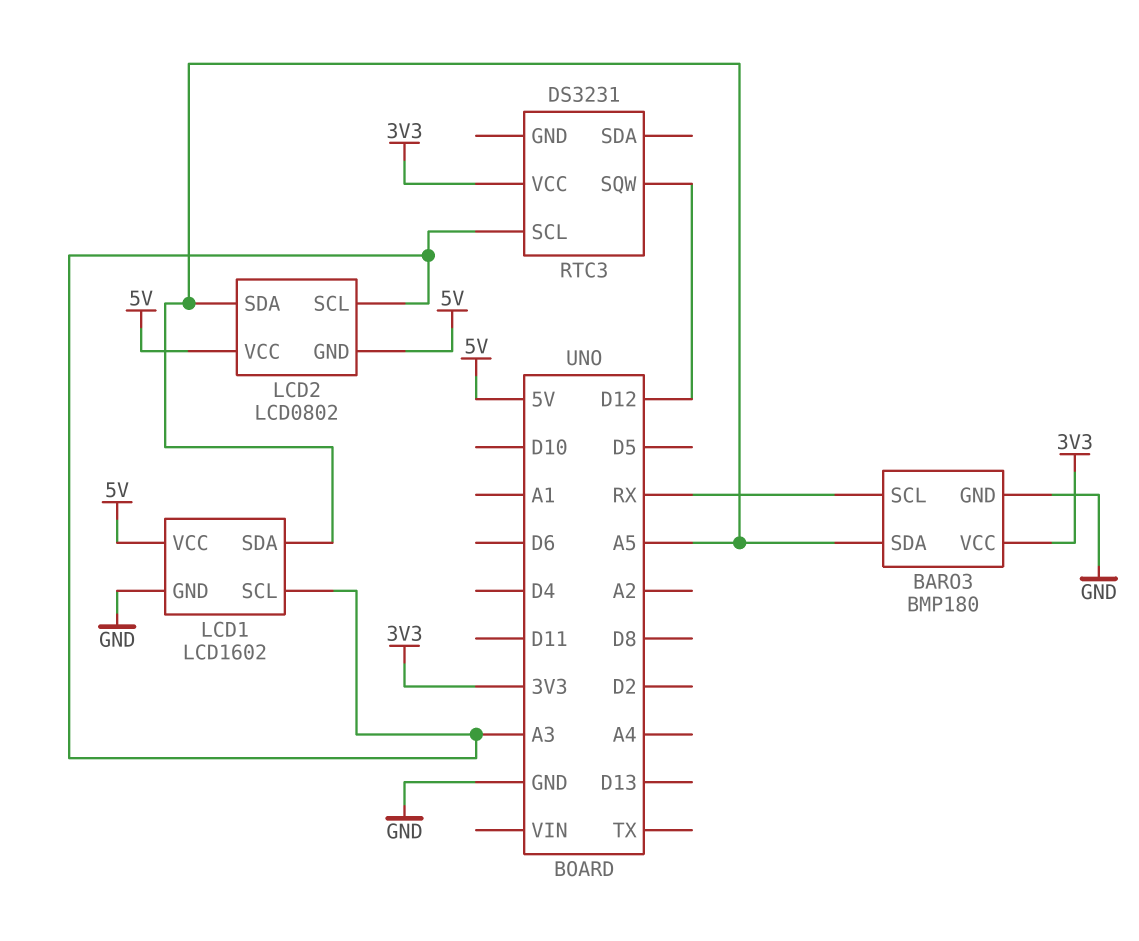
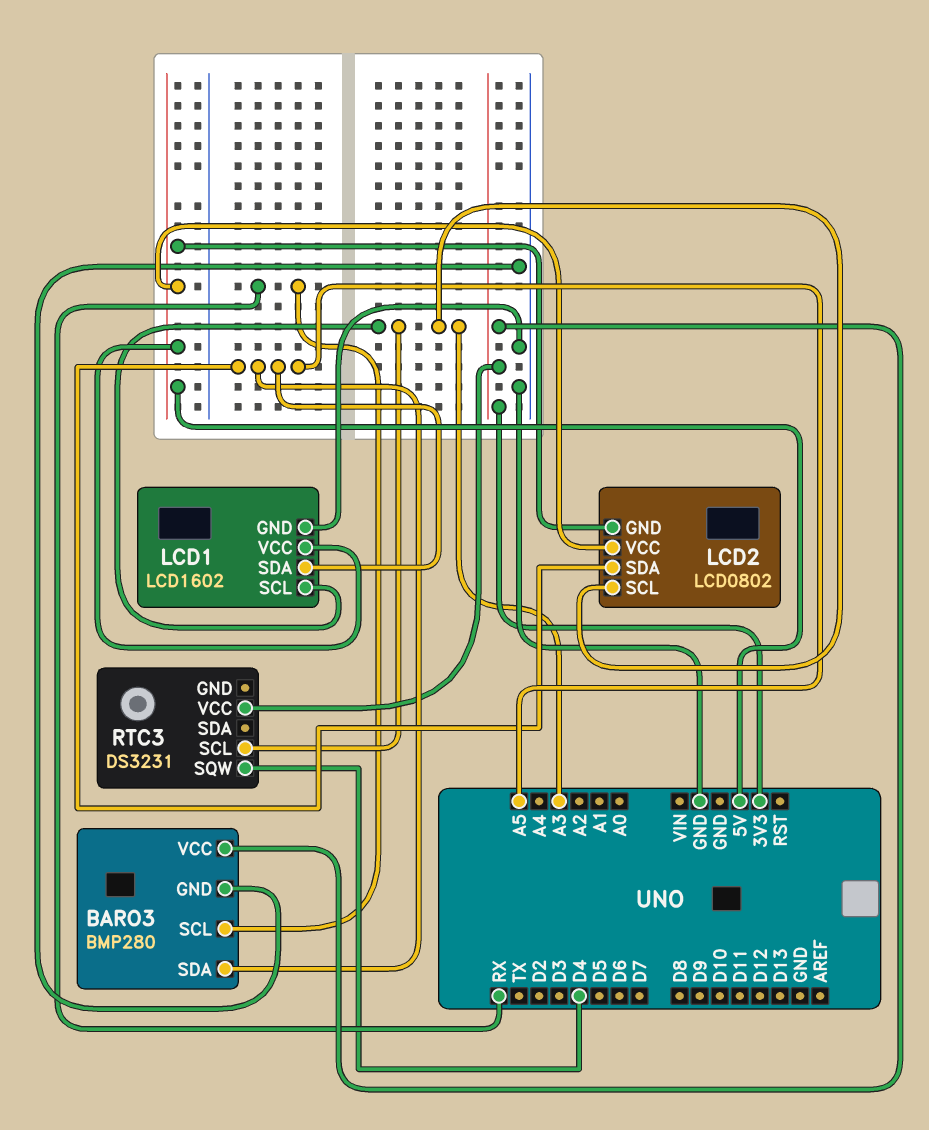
BARO3: BMP180 -> BMP280
RTC3 pin SQW: D12 -> D4

